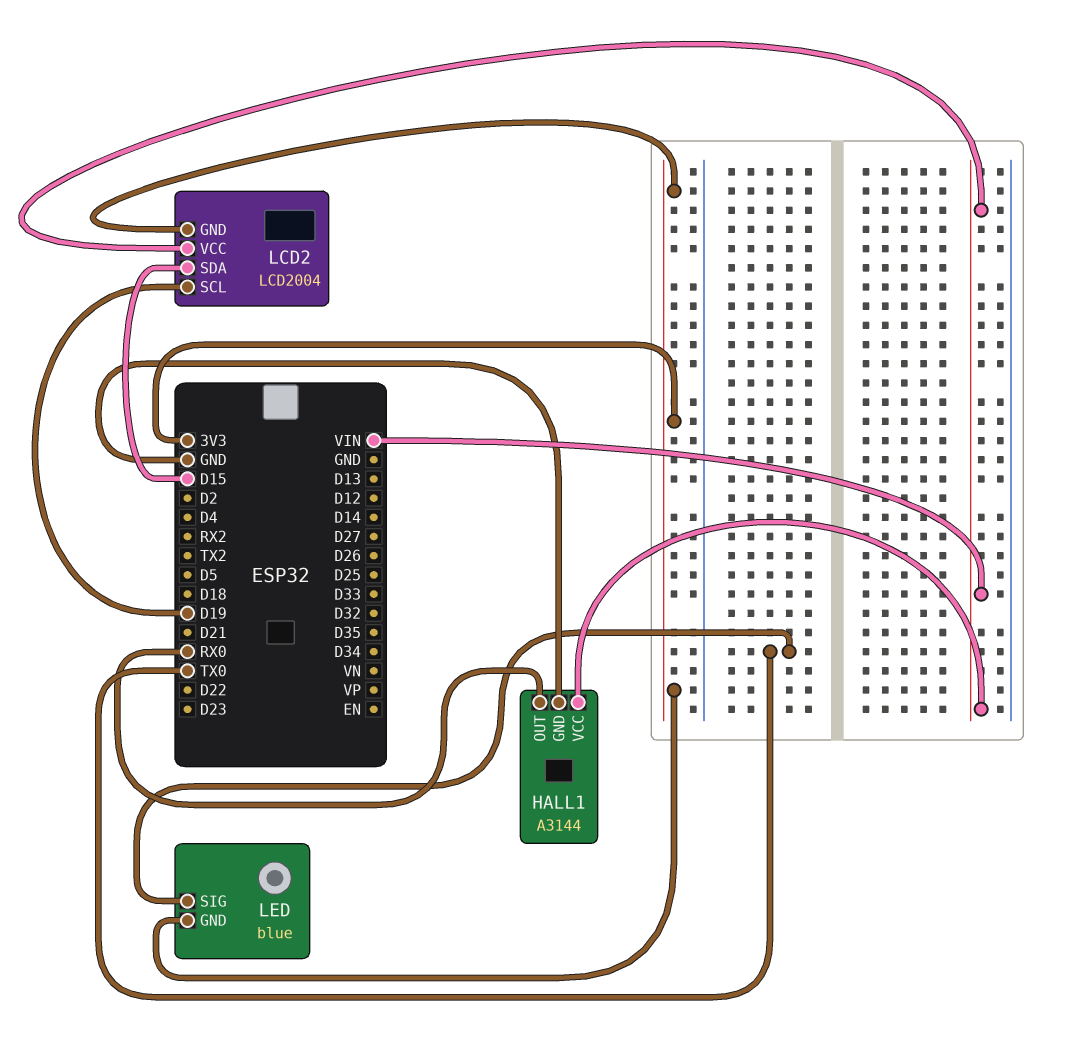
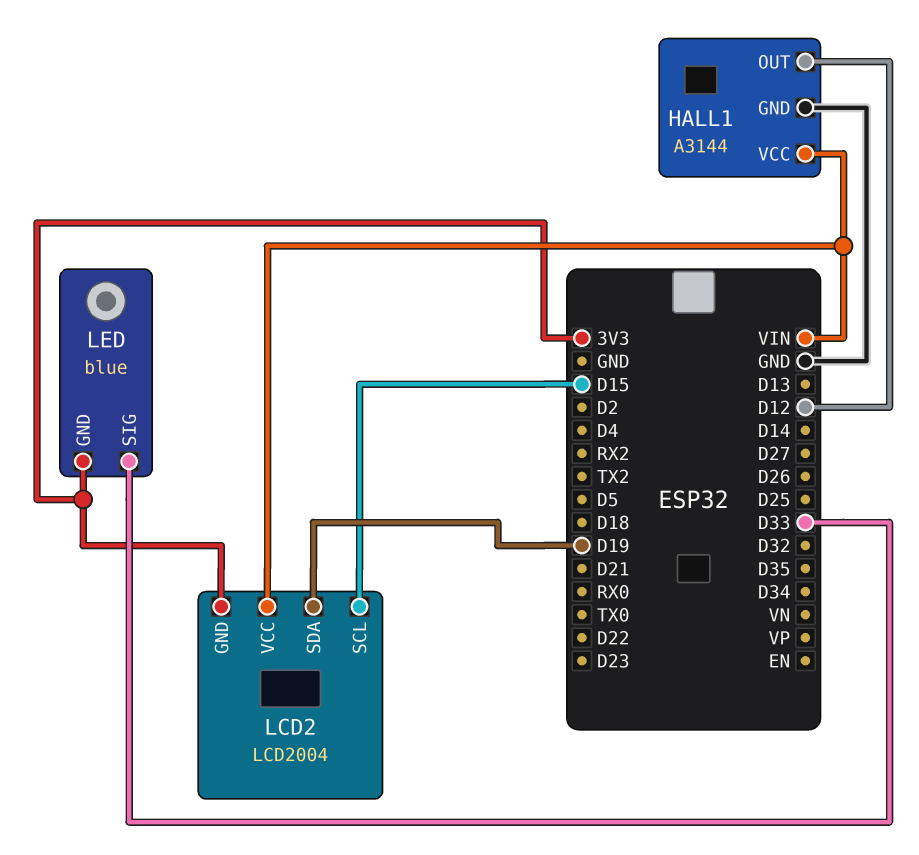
HALL1 pin OUT: RX0 -> D12
LCD2 pin SCL: D19 -> D15
LCD2 pin SDA: D15 -> D19
LED pin SIG: TX0 -> D33

